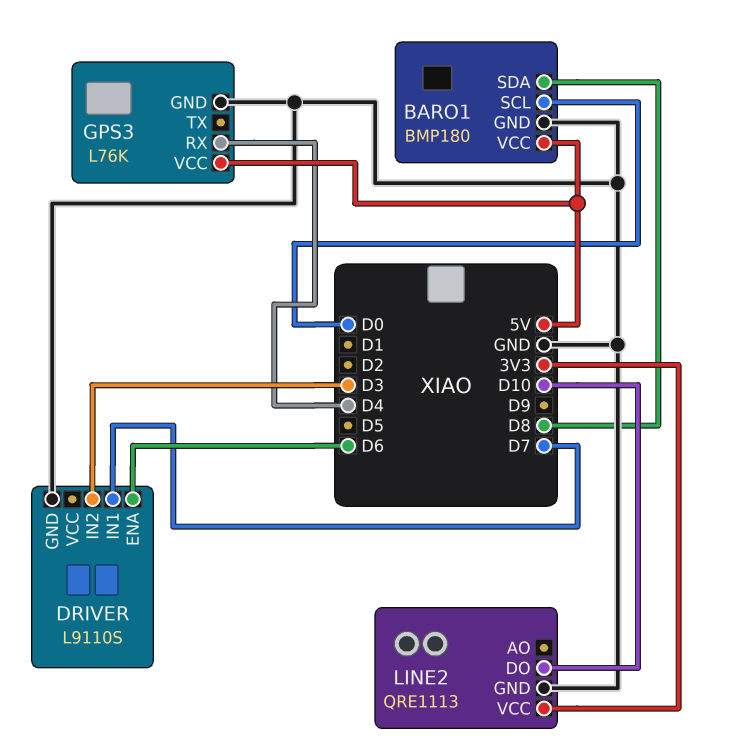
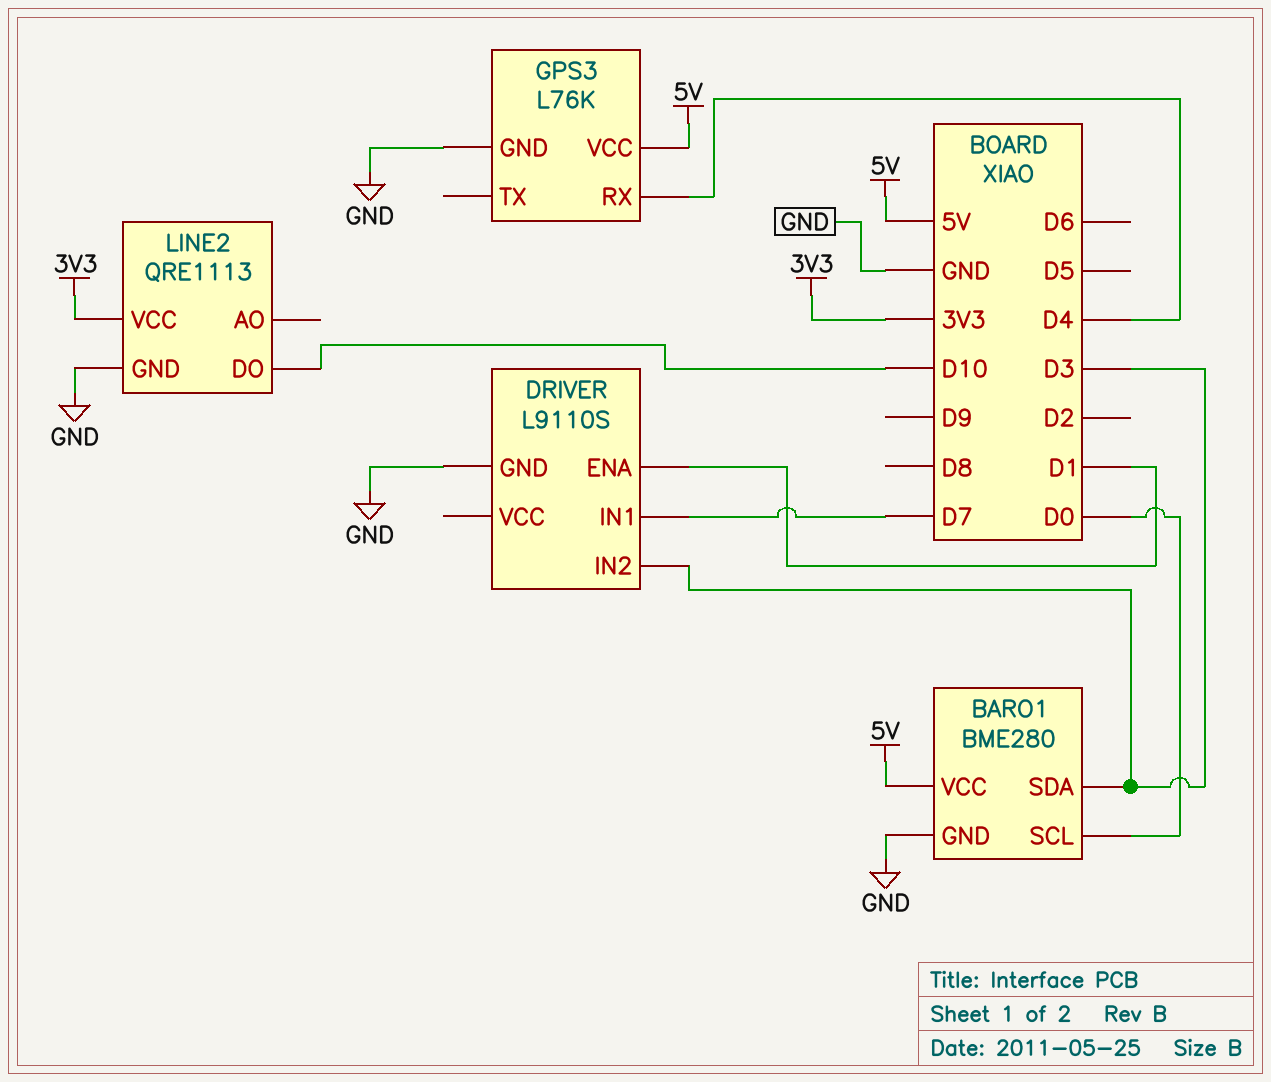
BARO1: BMP180 -> BME280
BARO1 pin SDA: D8 -> D3
DRIVER pin ENA: D6 -> D1

